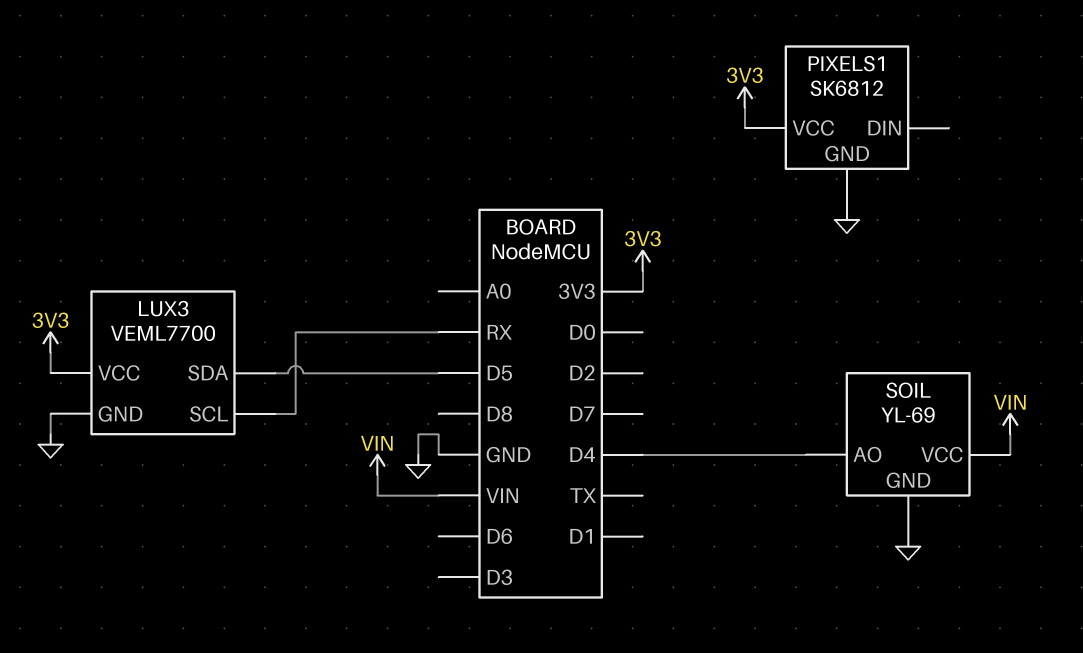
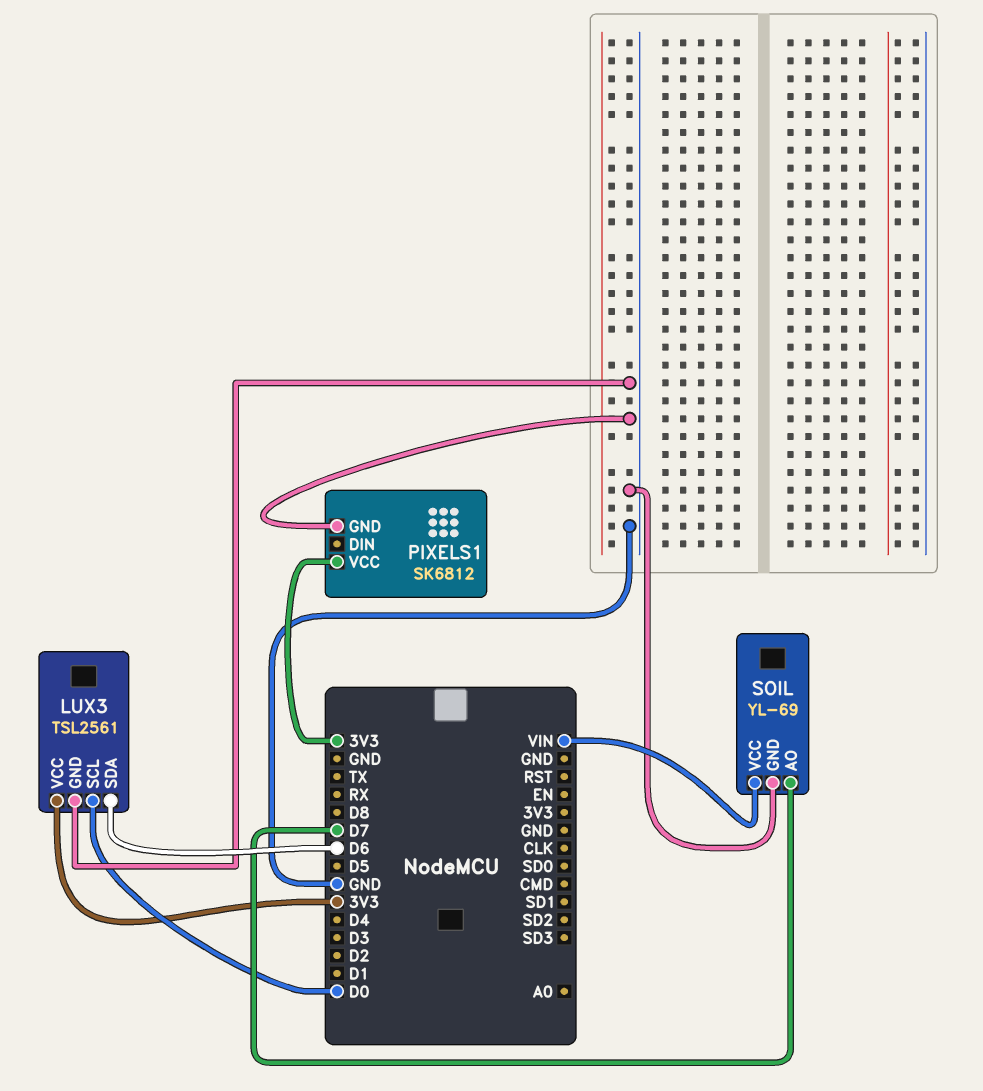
LUX3: VEML7700 -> TSL2561
LUX3 pin SCL: RX -> D0
LUX3 pin SDA: D5 -> D6
SOIL pin AO: D4 -> D7

